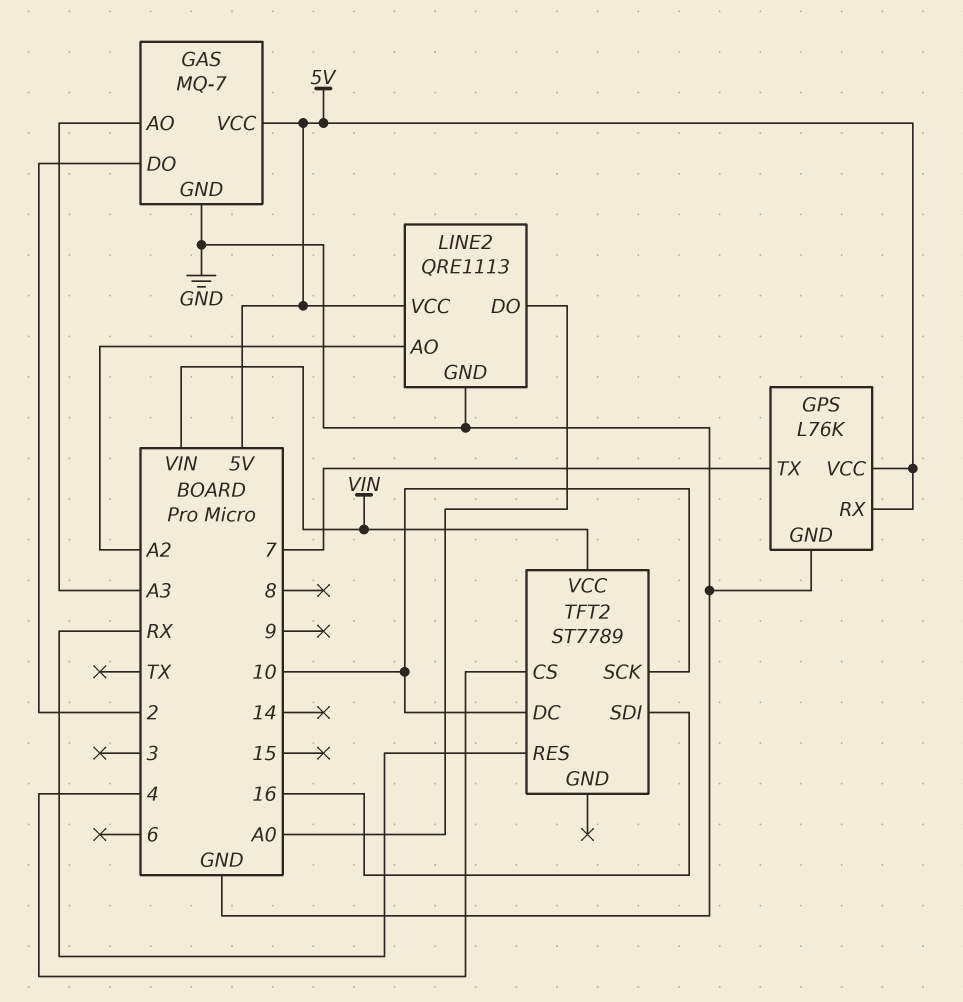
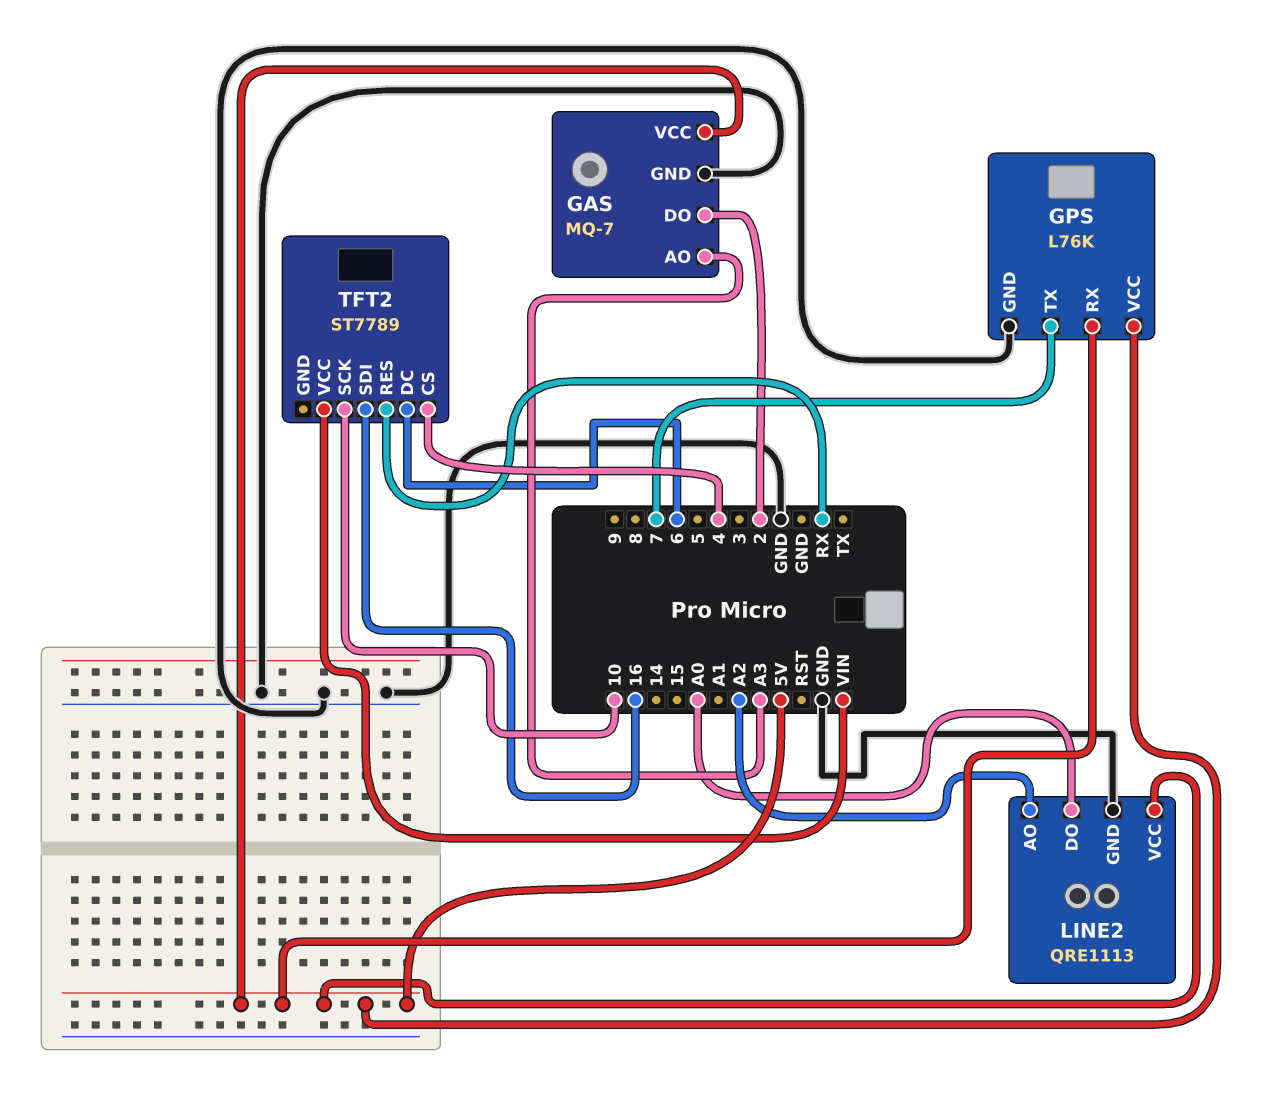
TFT2 pin DC: 10 -> 6

